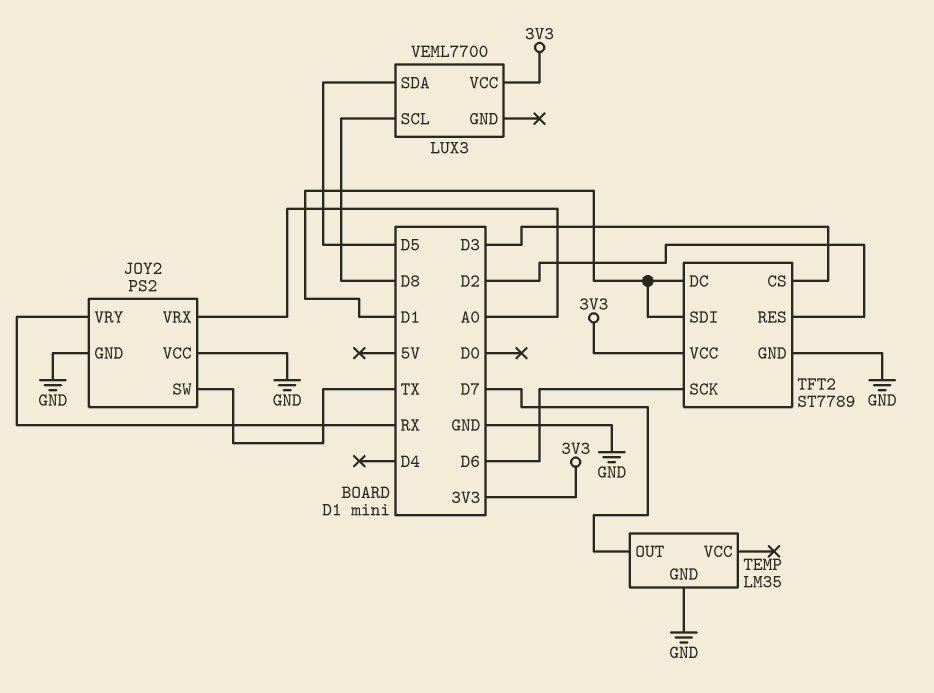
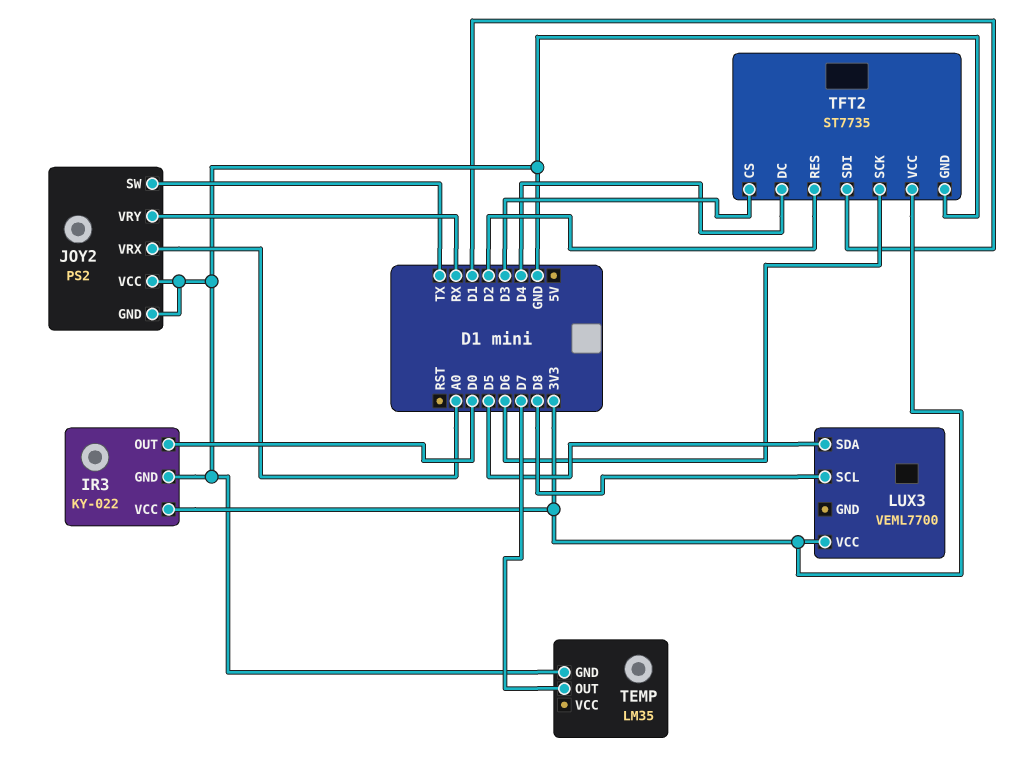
IR3: none -> KY-022
IR3 pin GND: none -> GND
IR3 pin OUT: none -> D0
IR3 pin VCC: none -> 3V3
TFT2: ST7789 -> ST7735
TFT2 pin DC: D1 -> D4

